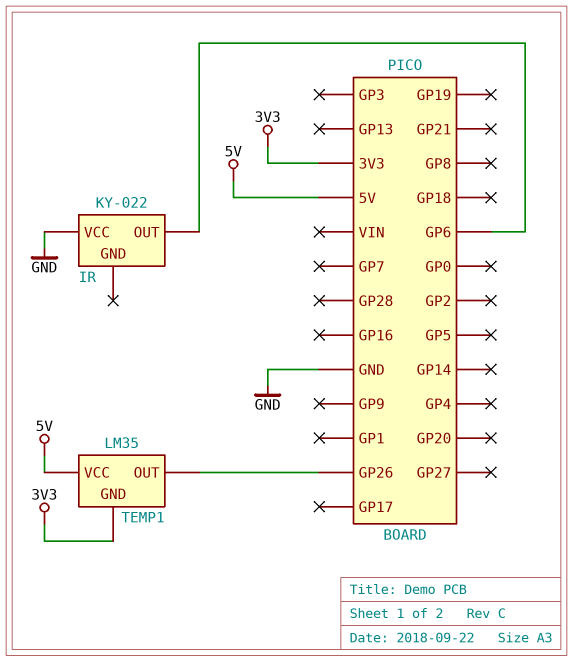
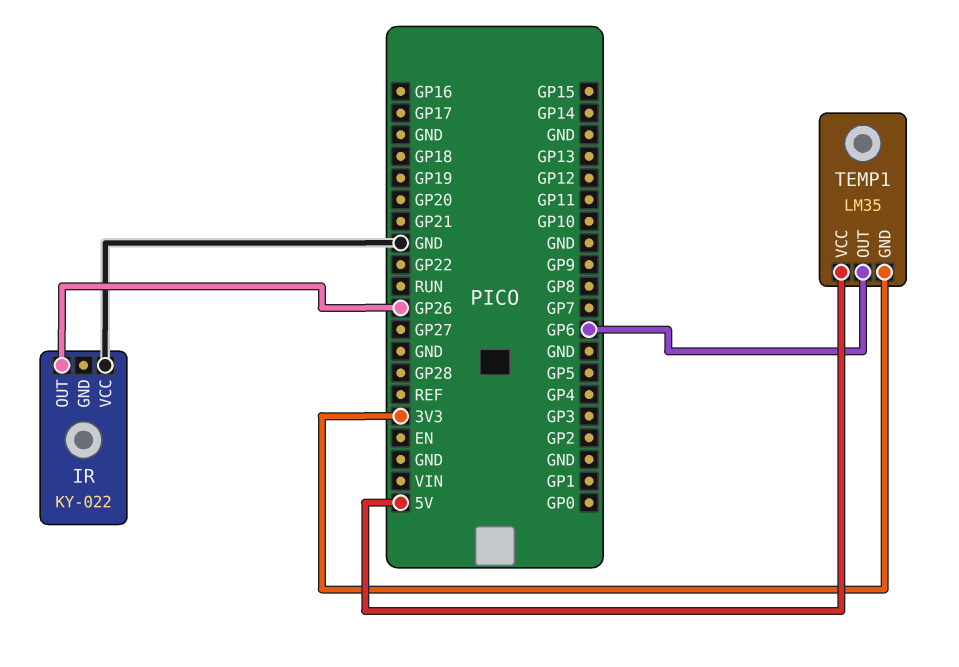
IR pin OUT: GP6 -> GP26
TEMP1 pin OUT: GP26 -> GP6

